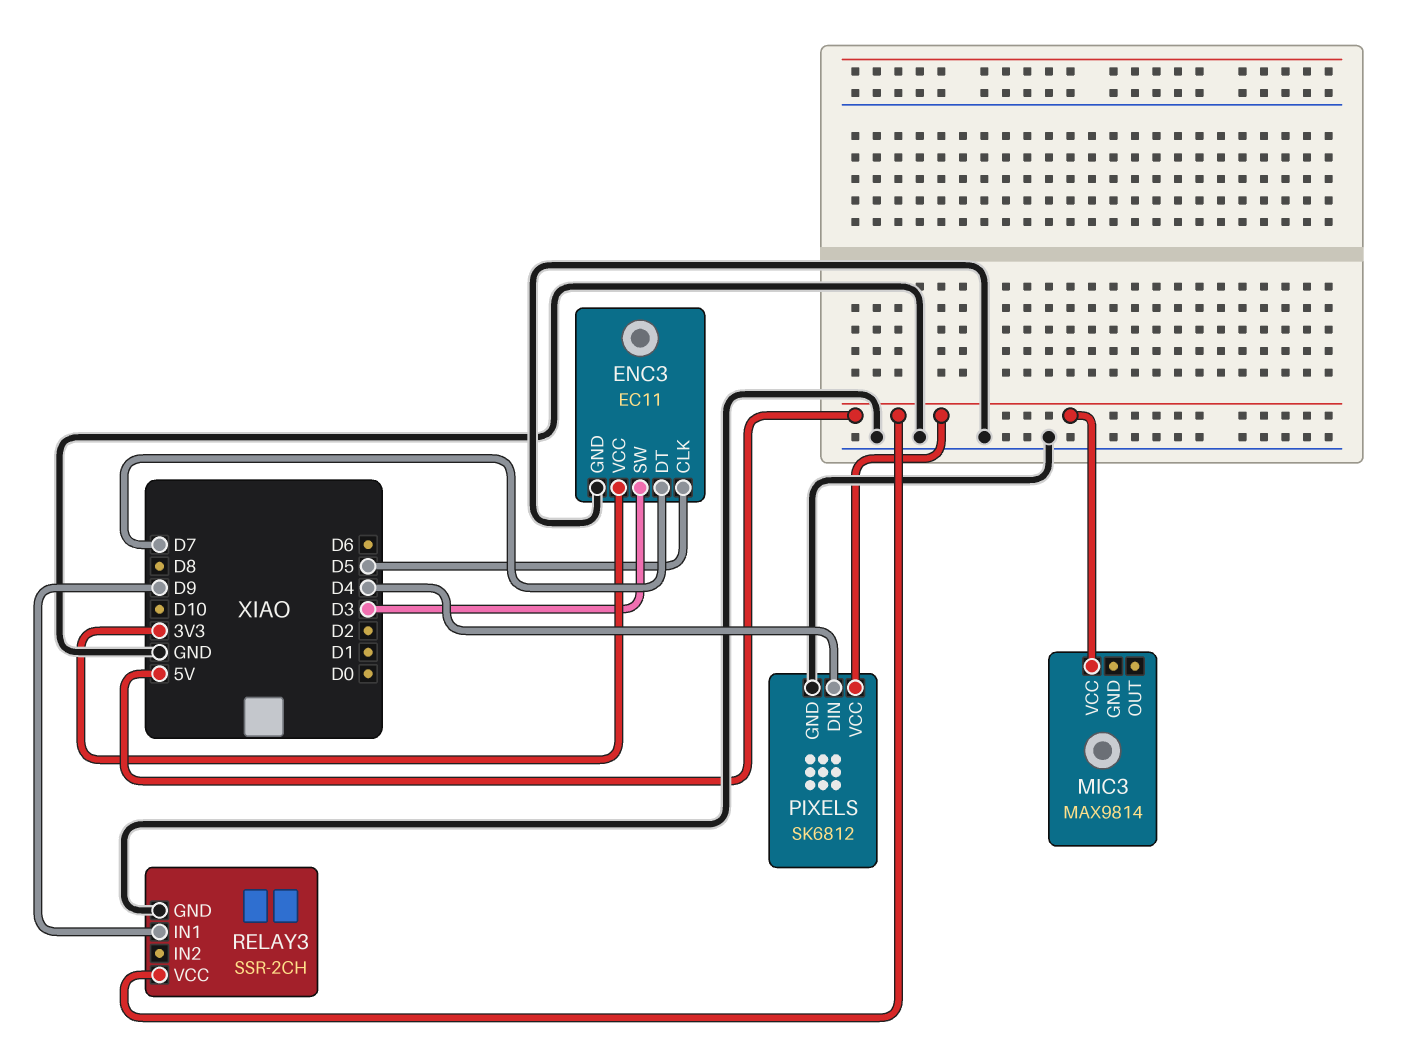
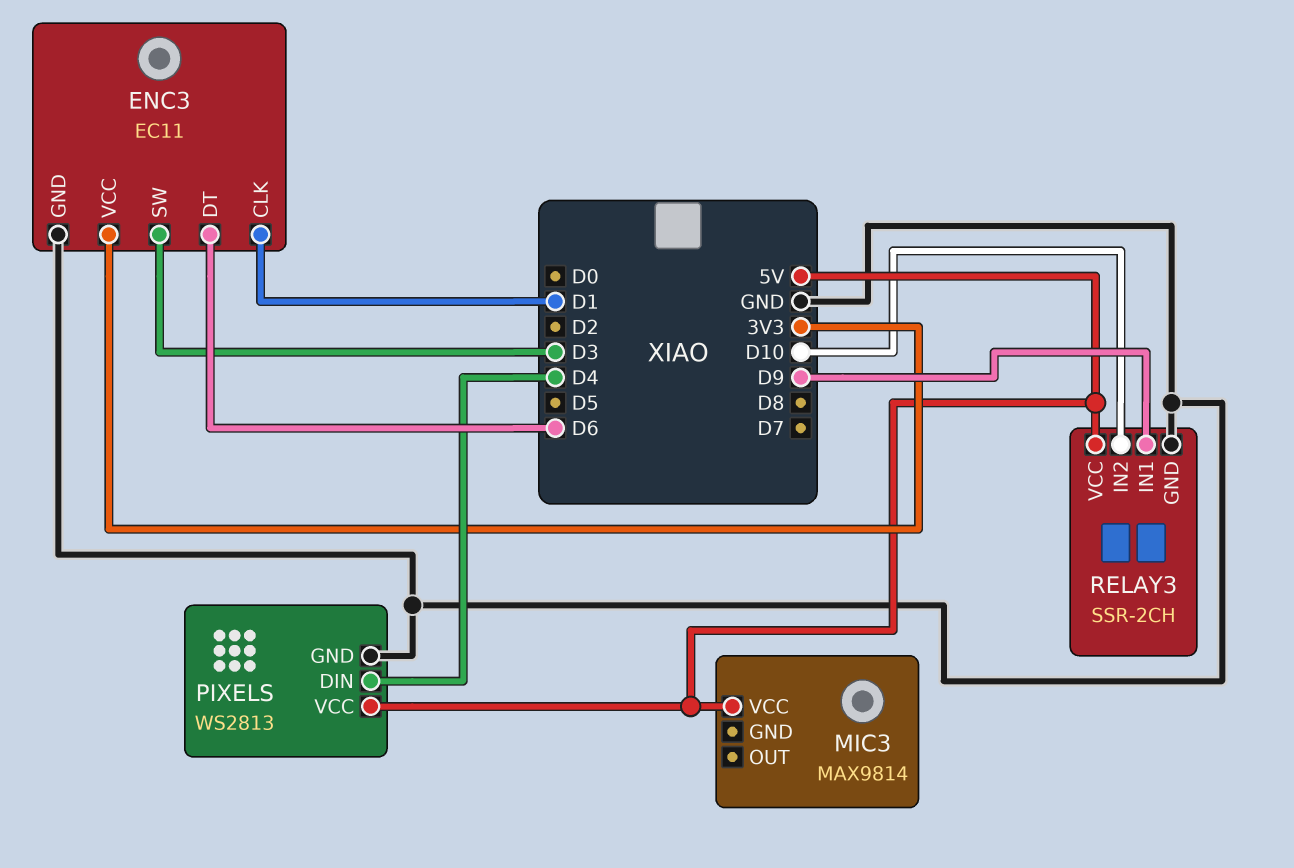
ENC3 pin CLK: D5 -> D1
ENC3 pin DT: D7 -> D6
PIXELS: SK6812 -> WS2813
RELAY3 pin IN2: none -> D10

